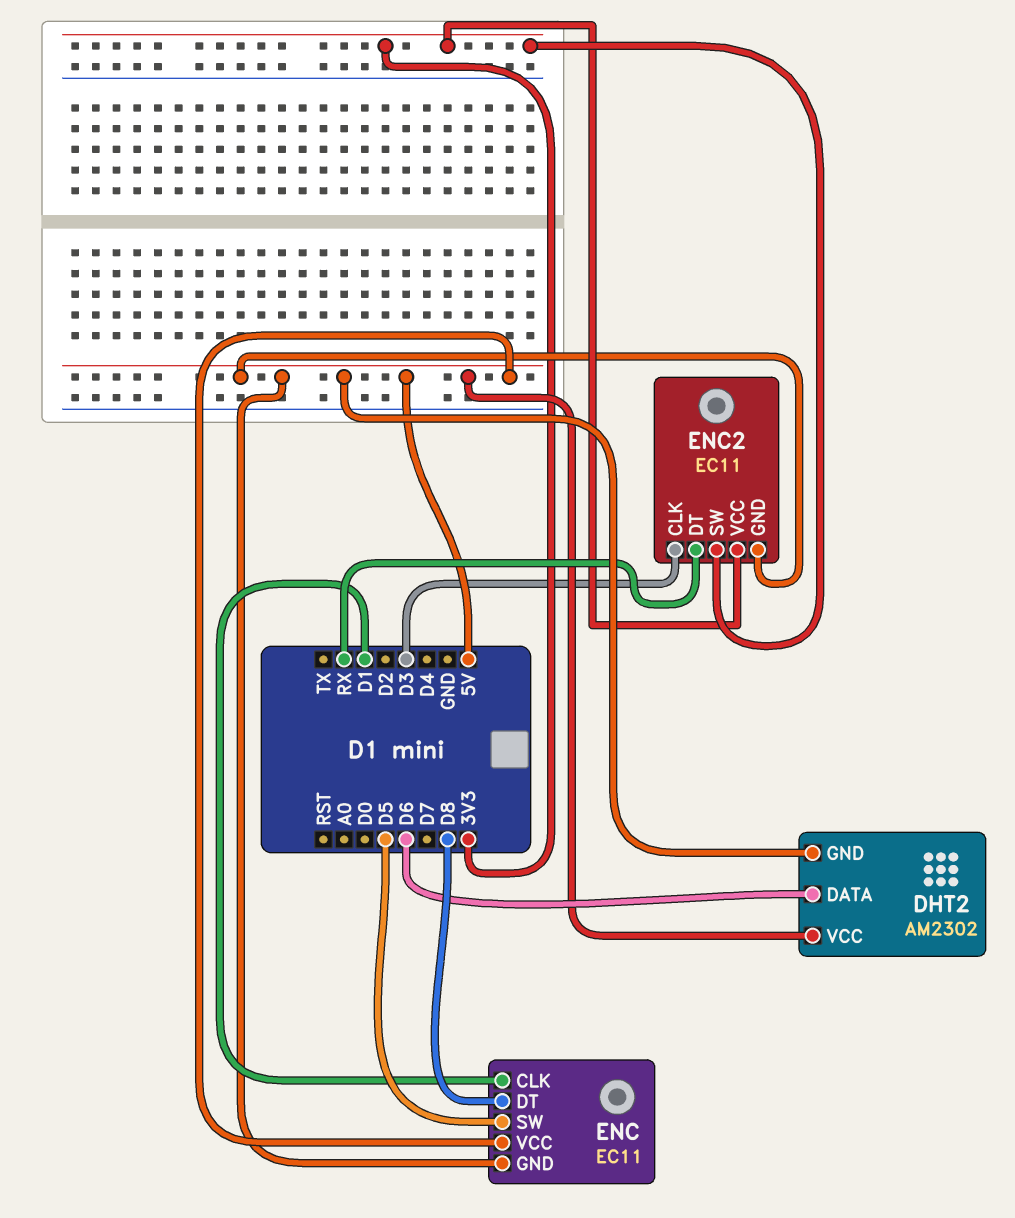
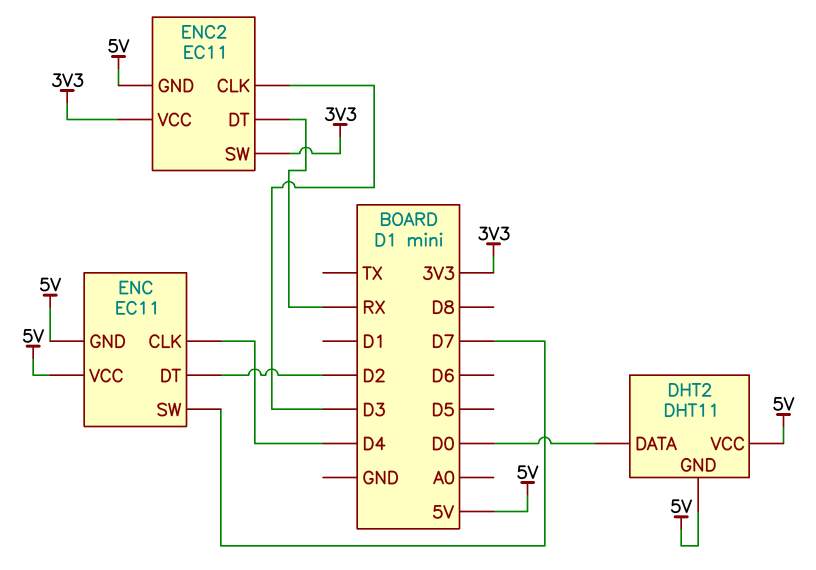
DHT2: AM2302 -> DHT11
DHT2 pin DATA: D6 -> D0
ENC pin CLK: D1 -> D4
ENC pin DT: D8 -> D2
ENC pin SW: D5 -> D7

